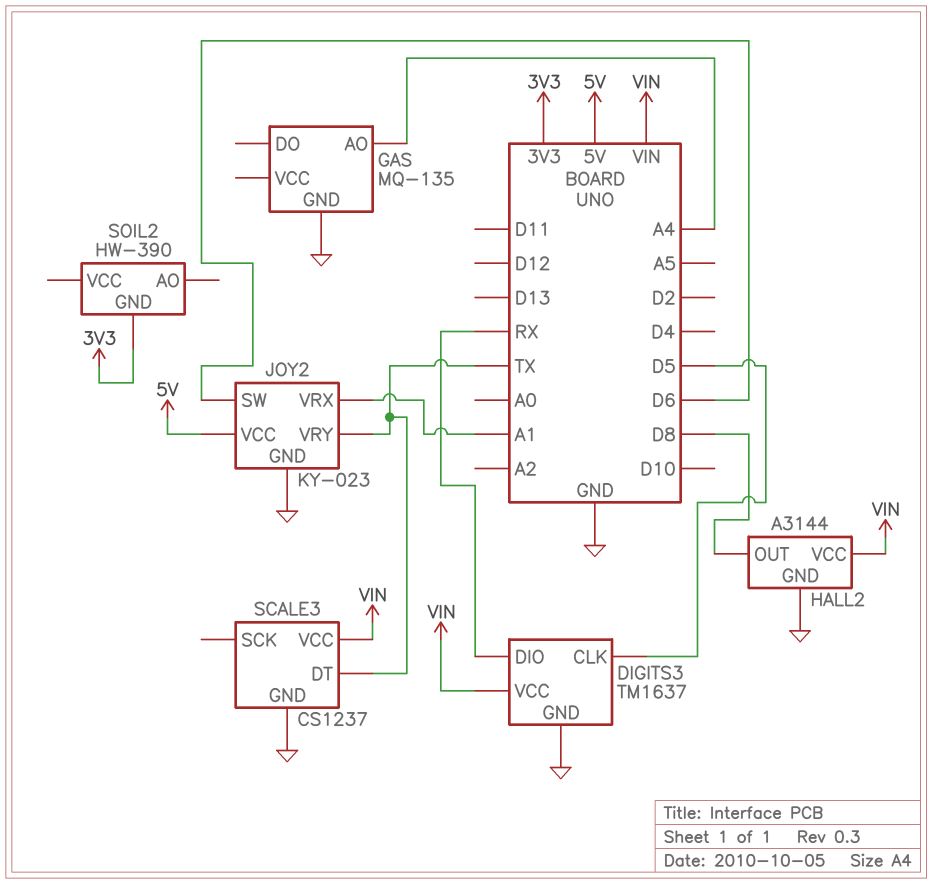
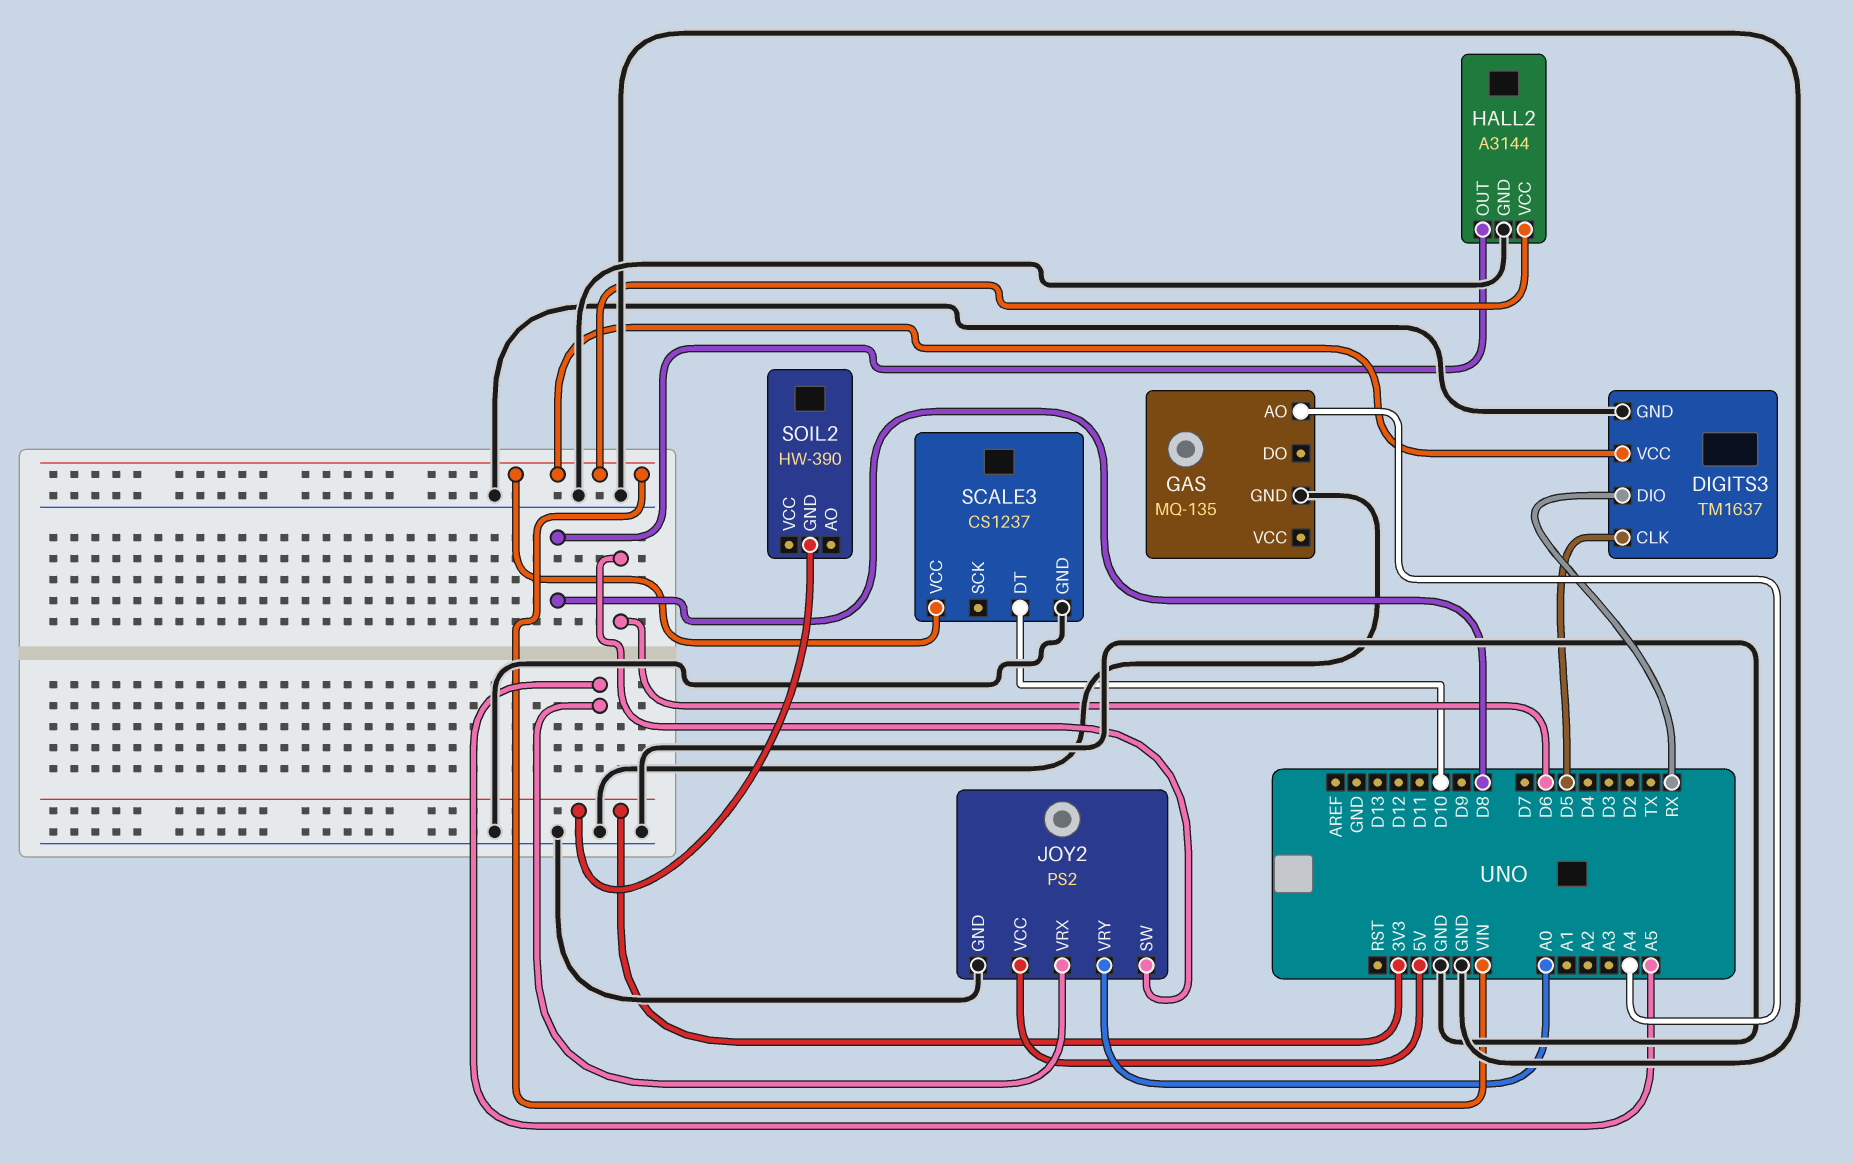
JOY2: KY-023 -> PS2
JOY2 pin VRX: A1 -> A5
JOY2 pin VRY: TX -> A0
SCALE3 pin DT: TX -> D10

